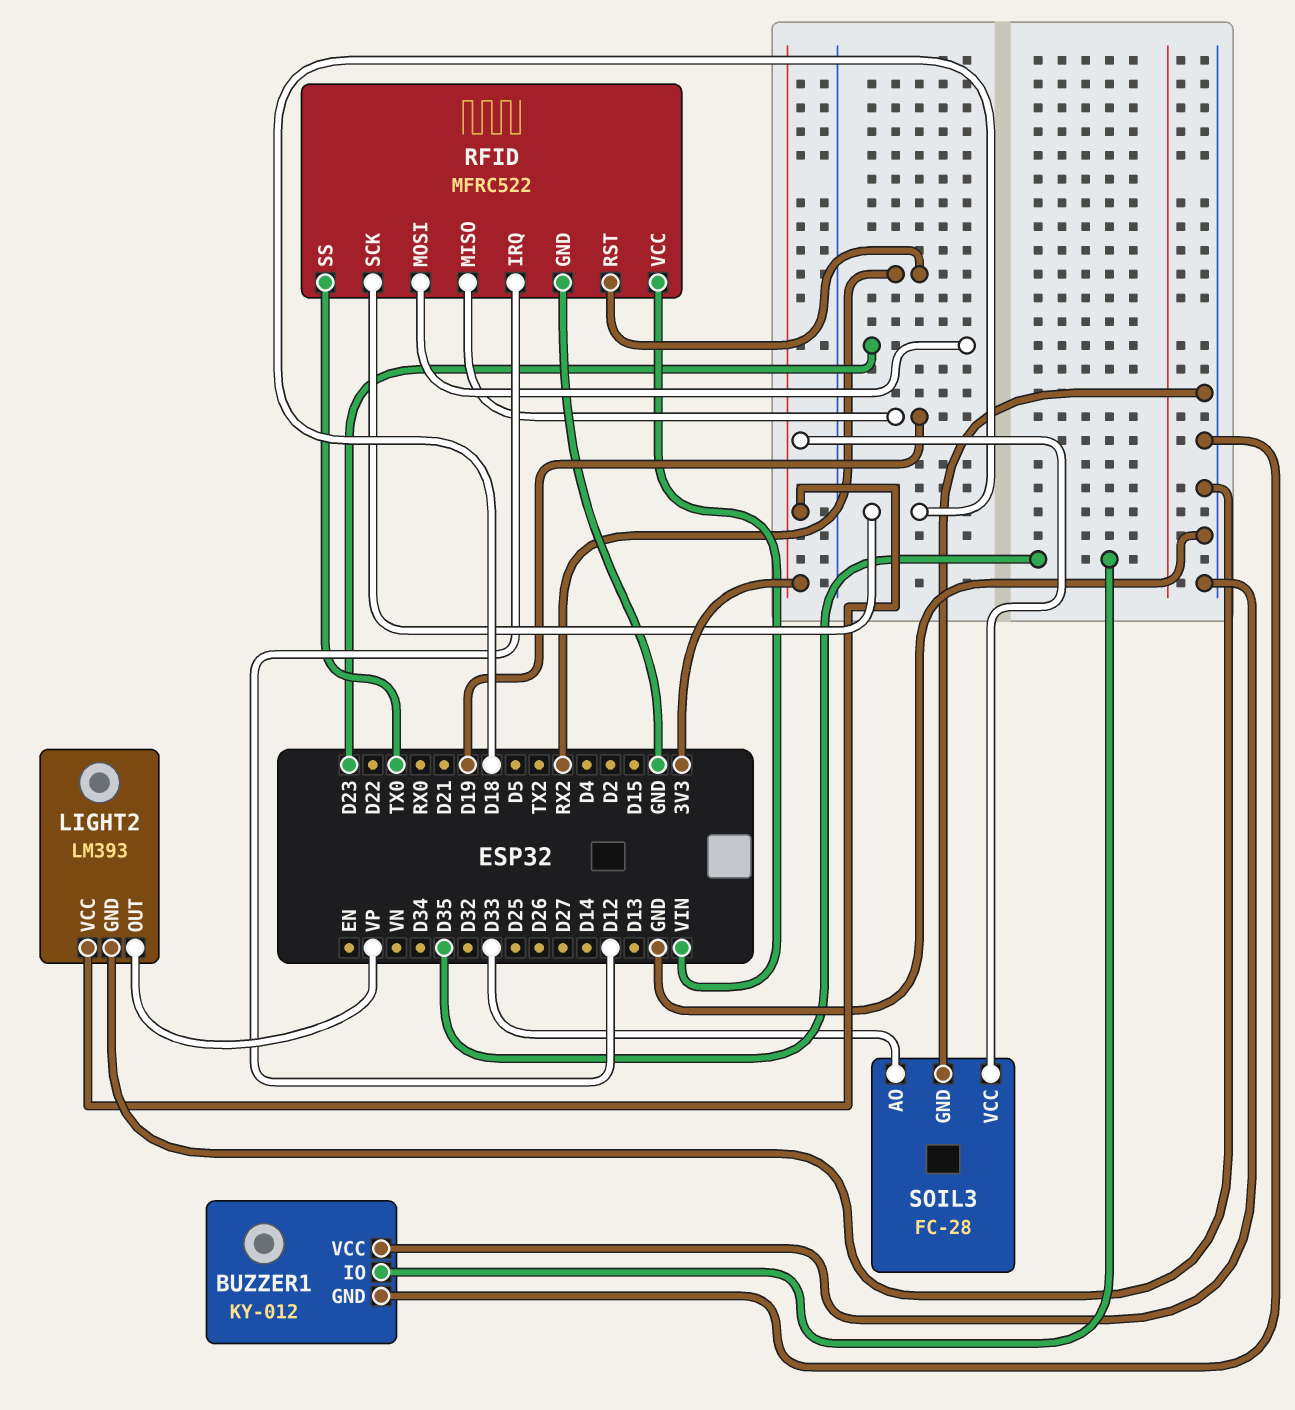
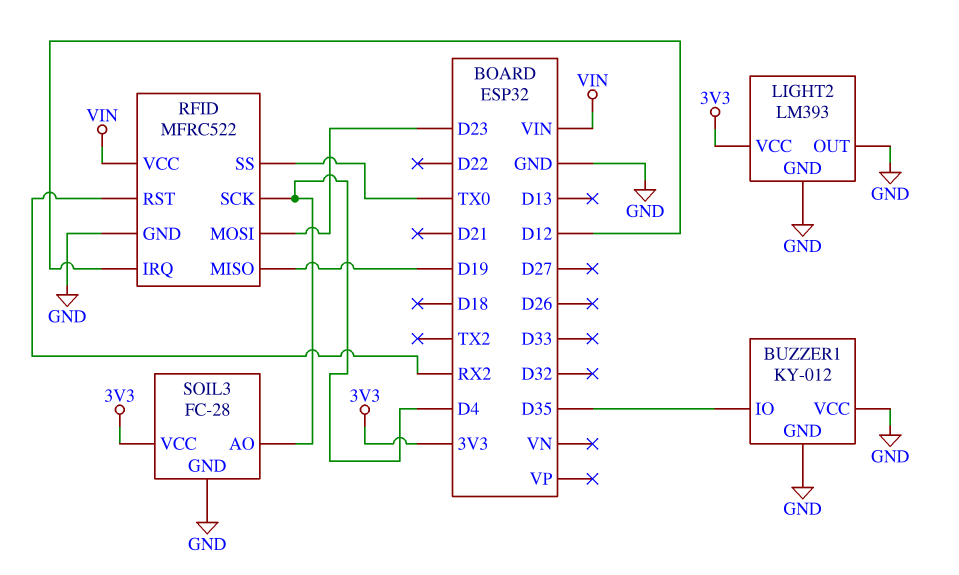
LIGHT2 pin OUT: VP -> GND
RFID pin SCK: D18 -> D4
SOIL3 pin AO: D33 -> D4

